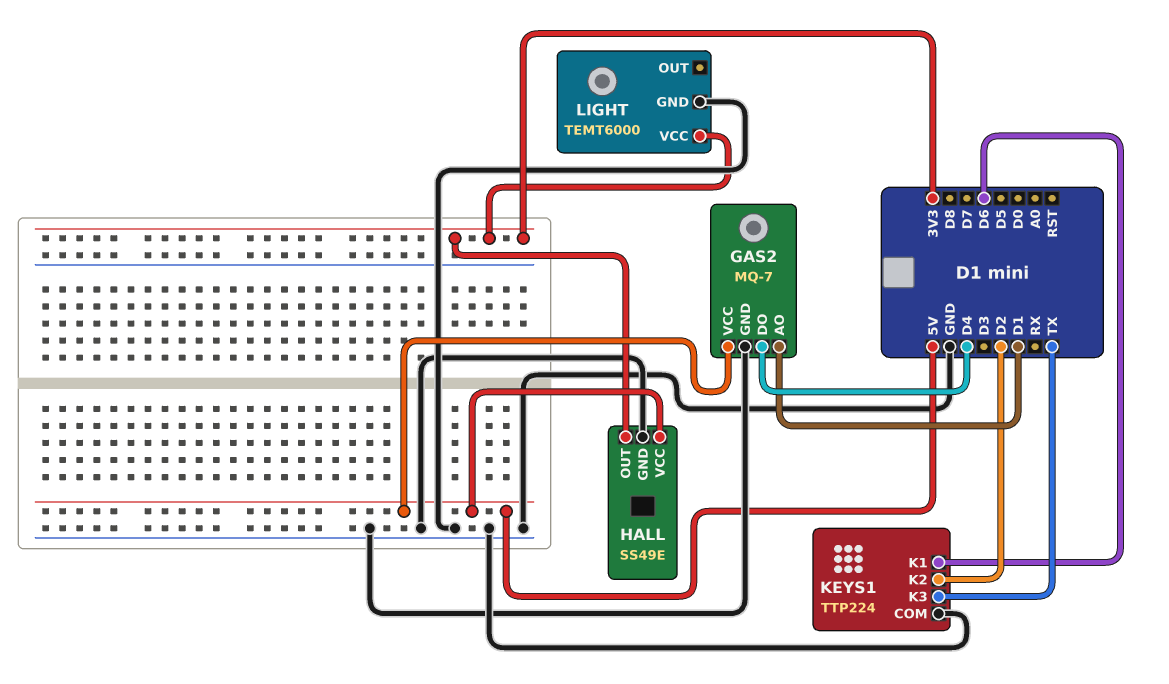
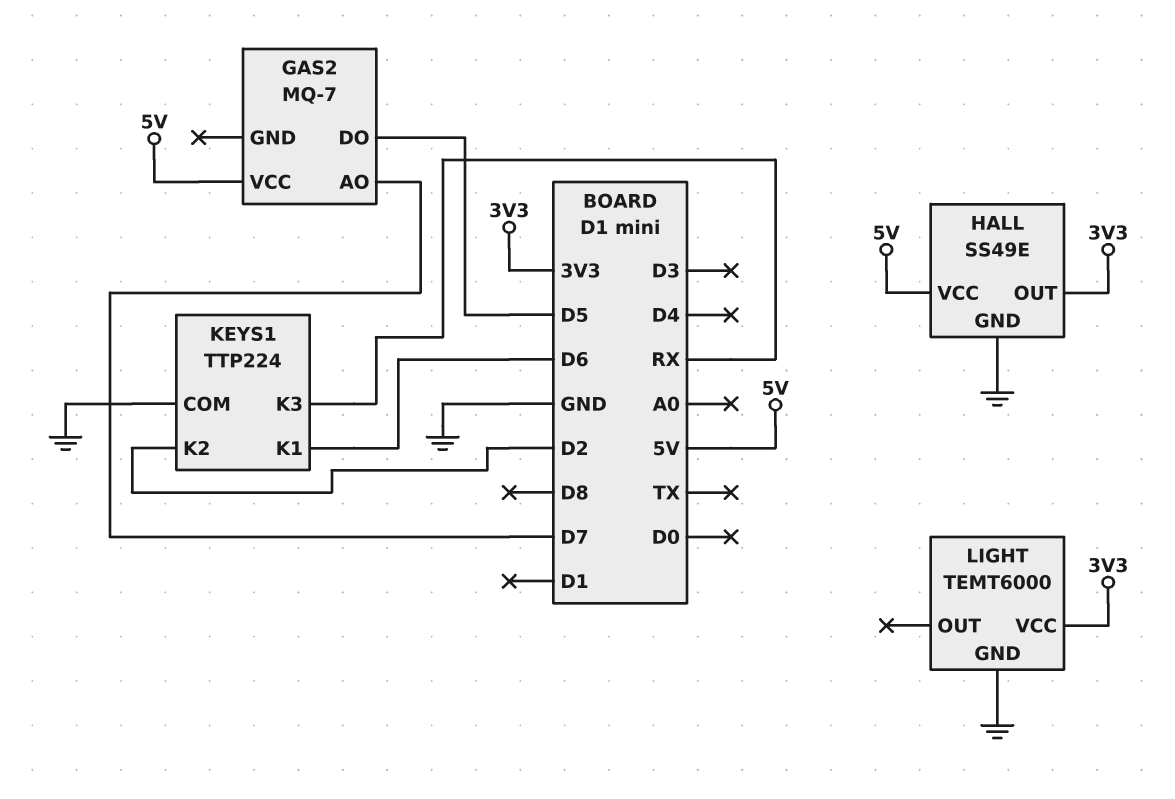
GAS2 pin AO: D1 -> D7
GAS2 pin DO: D4 -> D5
GAS2 pin GND: GND -> none
KEYS1 pin K3: TX -> RX

